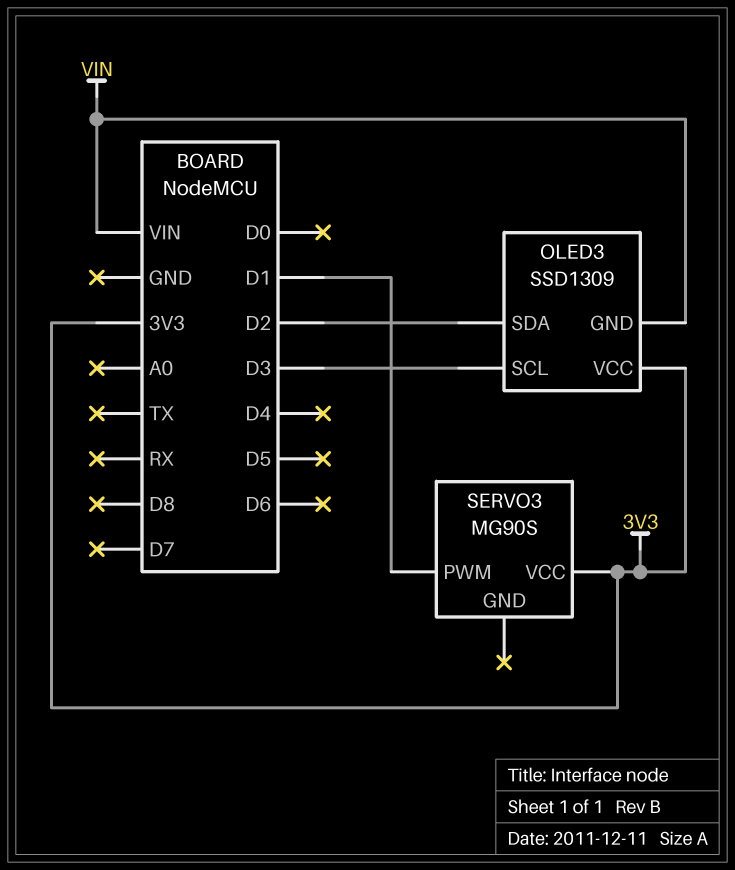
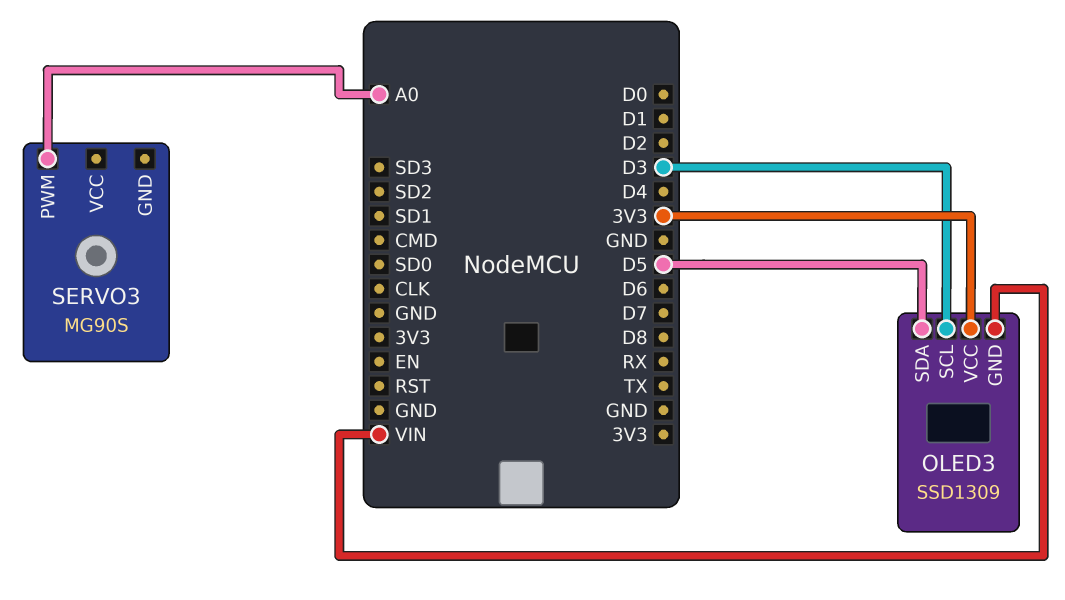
OLED3 pin SDA: D2 -> D5
SERVO3 pin PWM: D1 -> A0
SERVO3 pin VCC: 3V3 -> none

